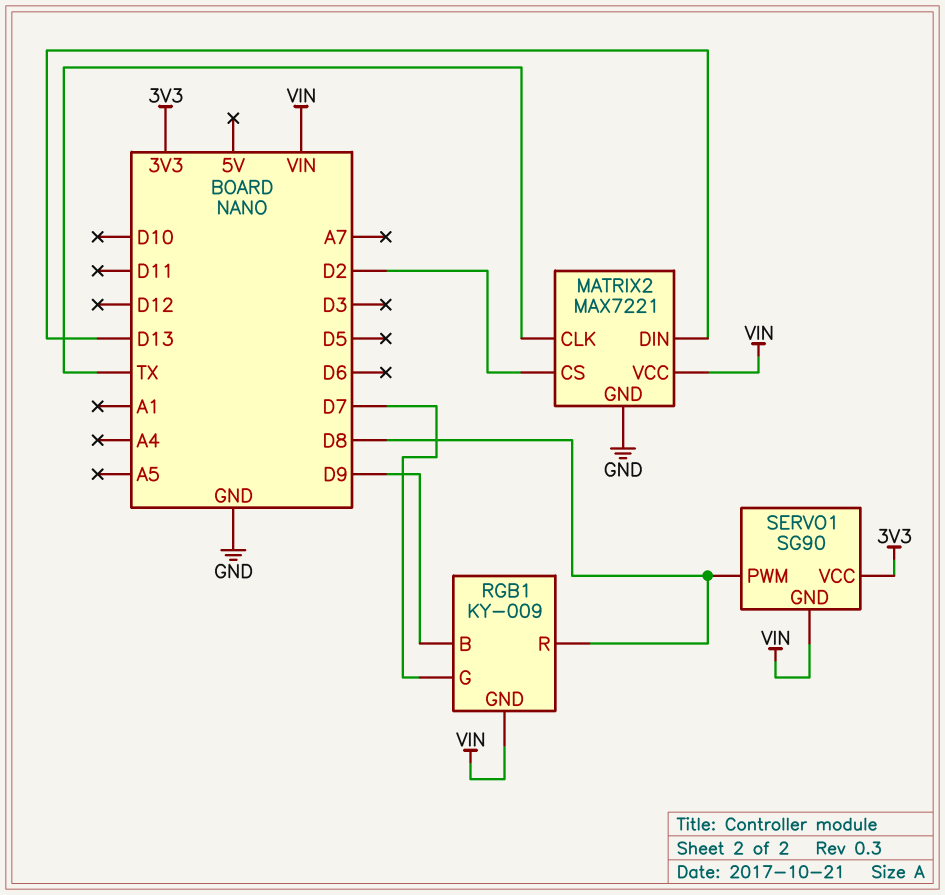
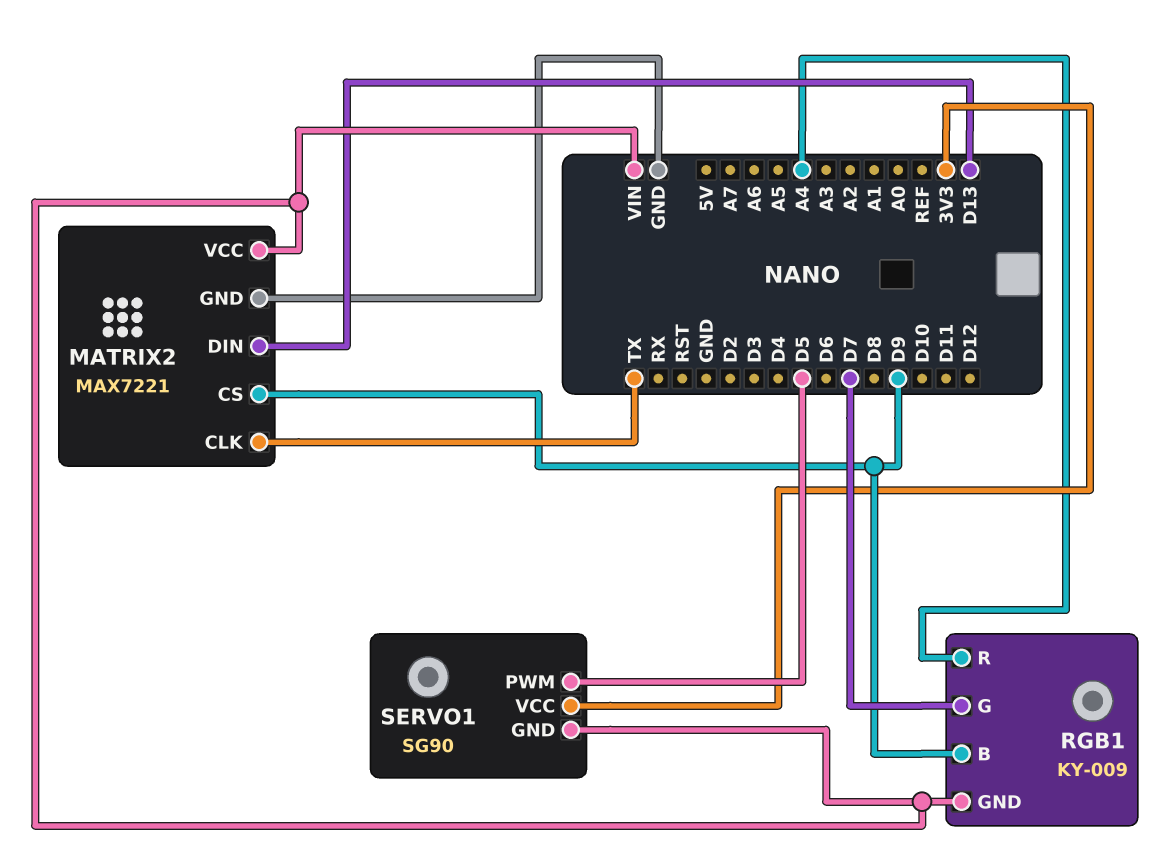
MATRIX2 pin CS: D2 -> D9
RGB1 pin R: D8 -> A4
SERVO1 pin PWM: D8 -> D5

